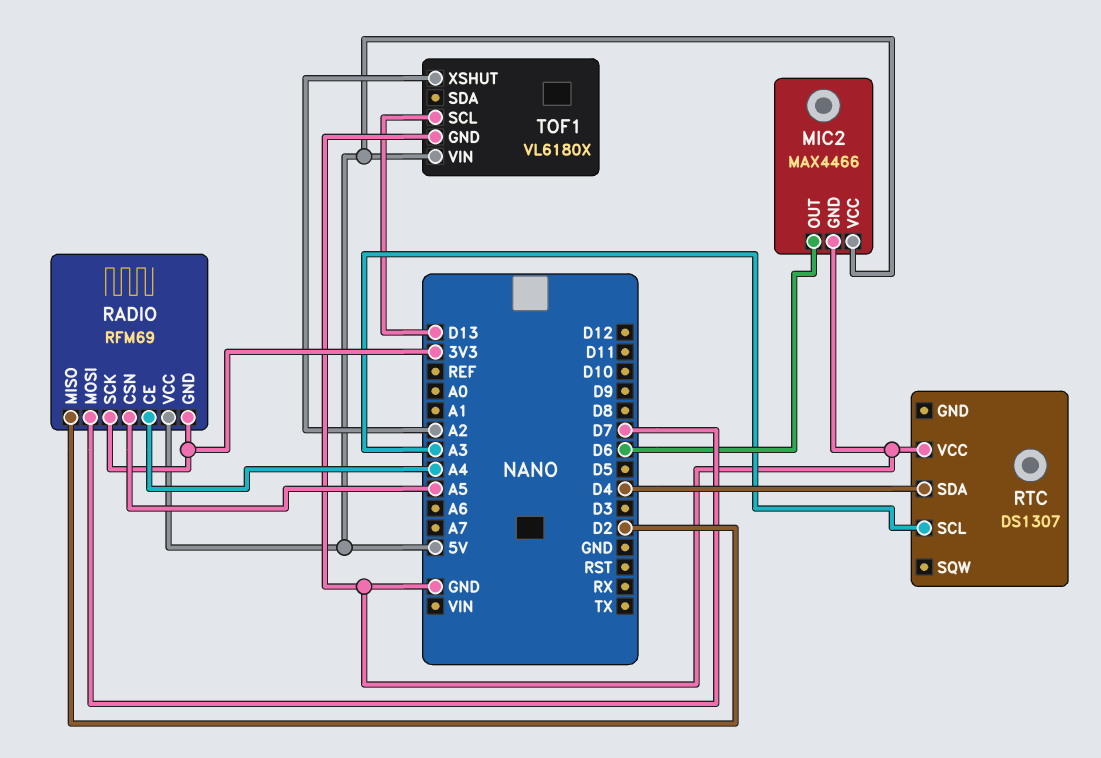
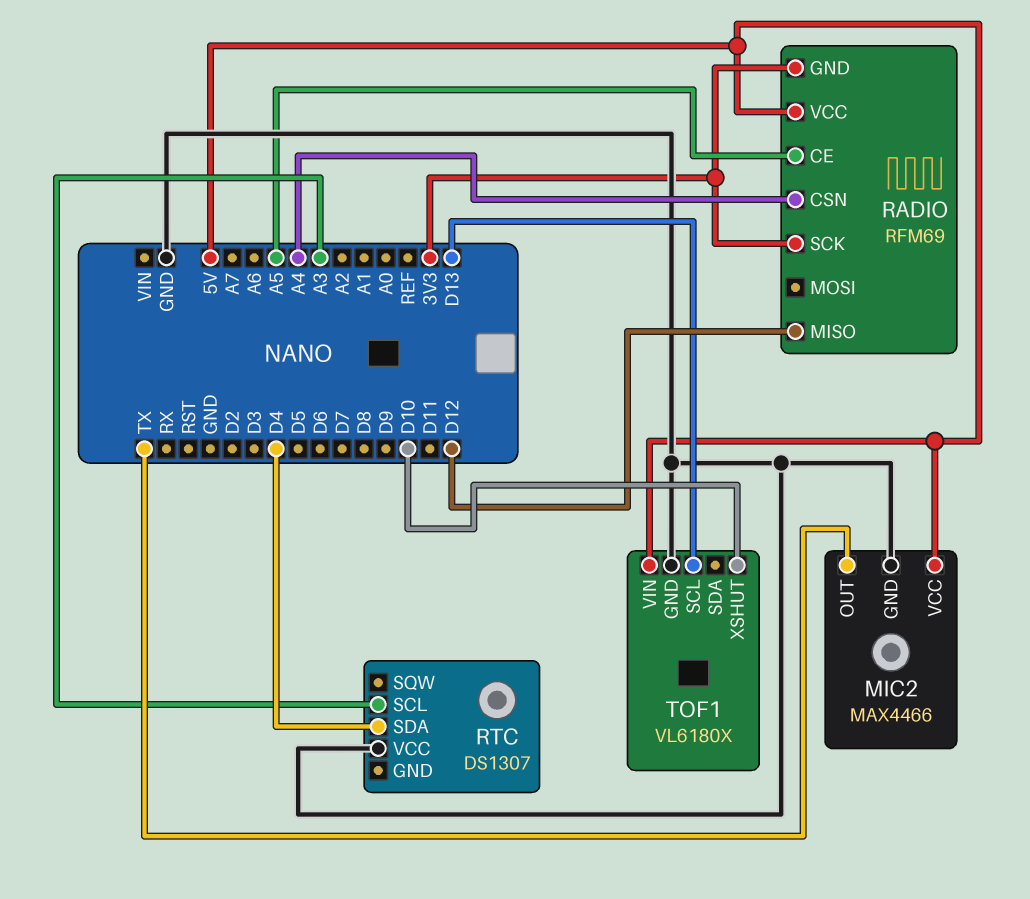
MIC2 pin OUT: D6 -> TX
RADIO pin CE: A4 -> A5
RADIO pin CSN: A5 -> A4
RADIO pin MISO: D2 -> D12
RADIO pin MOSI: D7 -> none
TOF1 pin XSHUT: A2 -> D10

